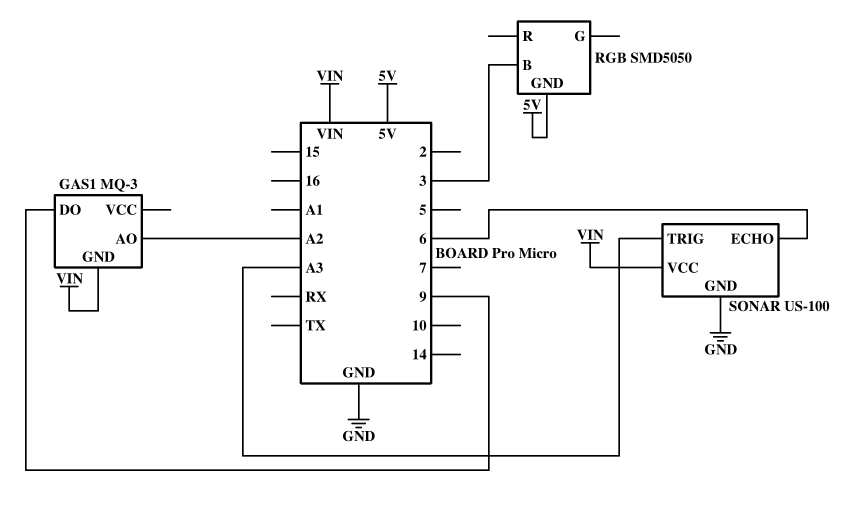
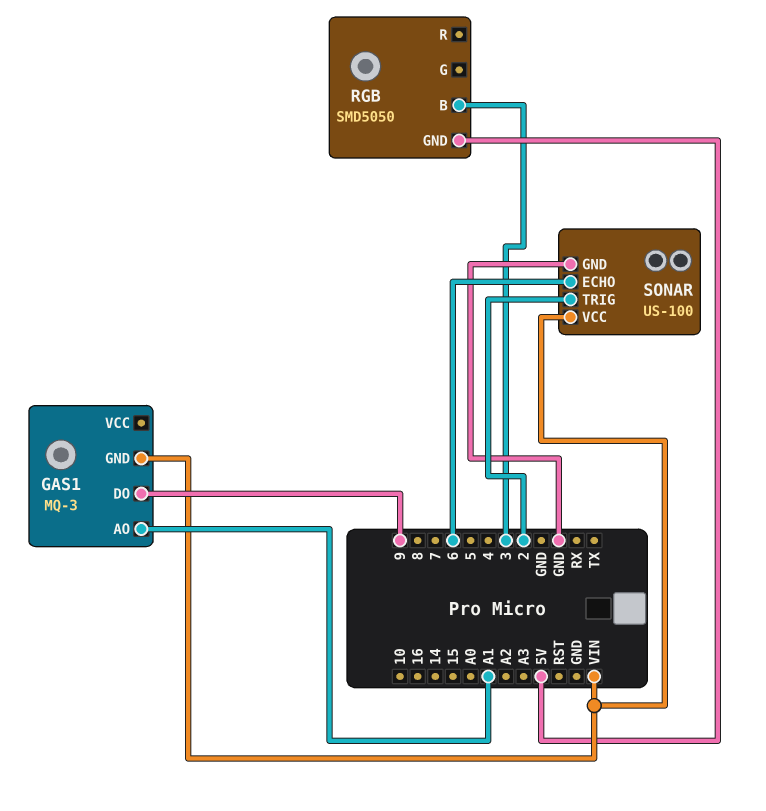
GAS1 pin AO: A2 -> A1
SONAR pin TRIG: A3 -> 2

